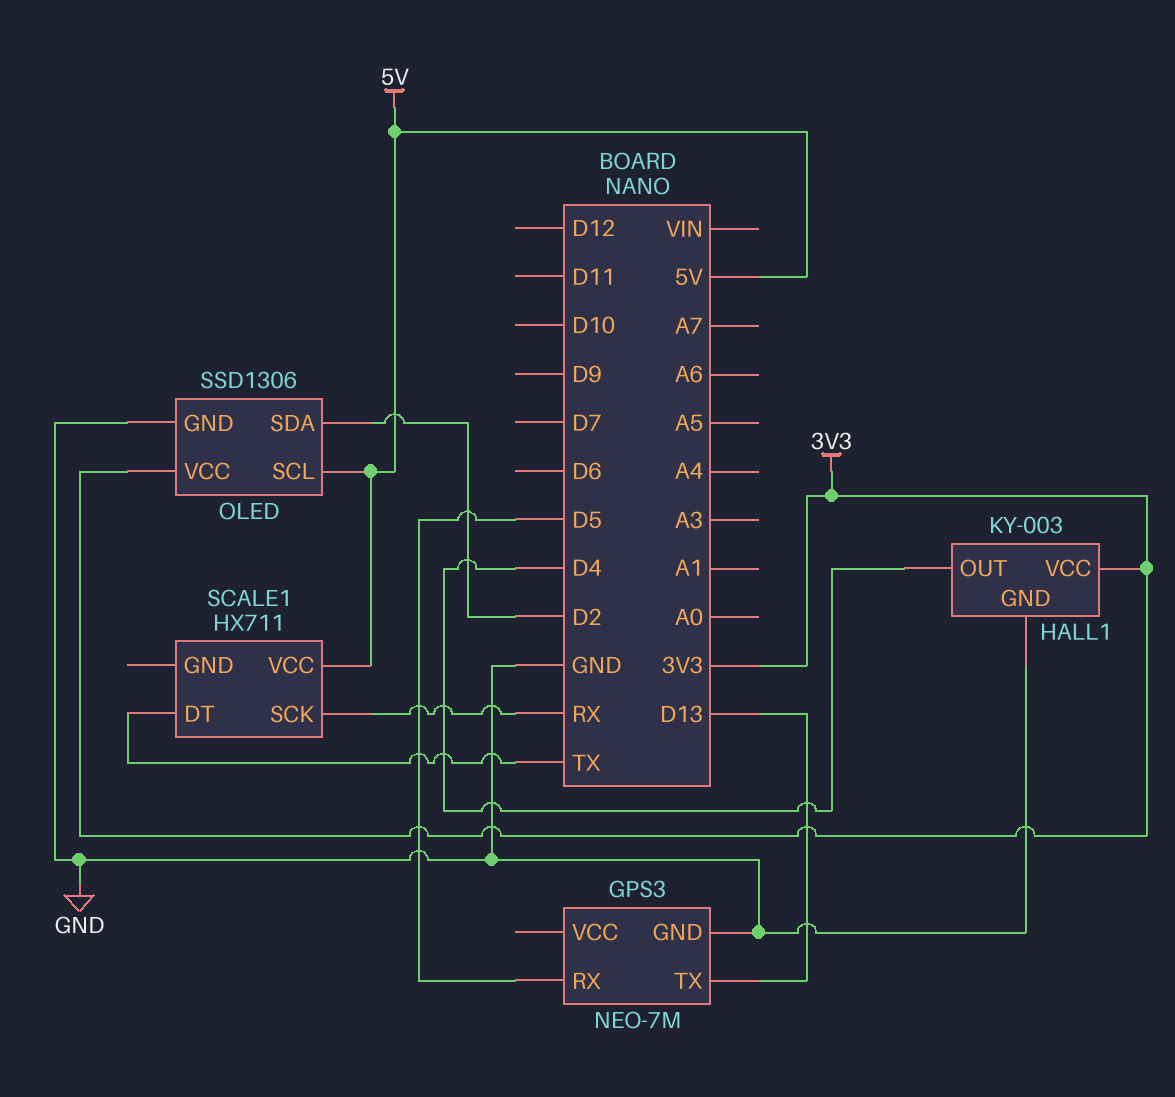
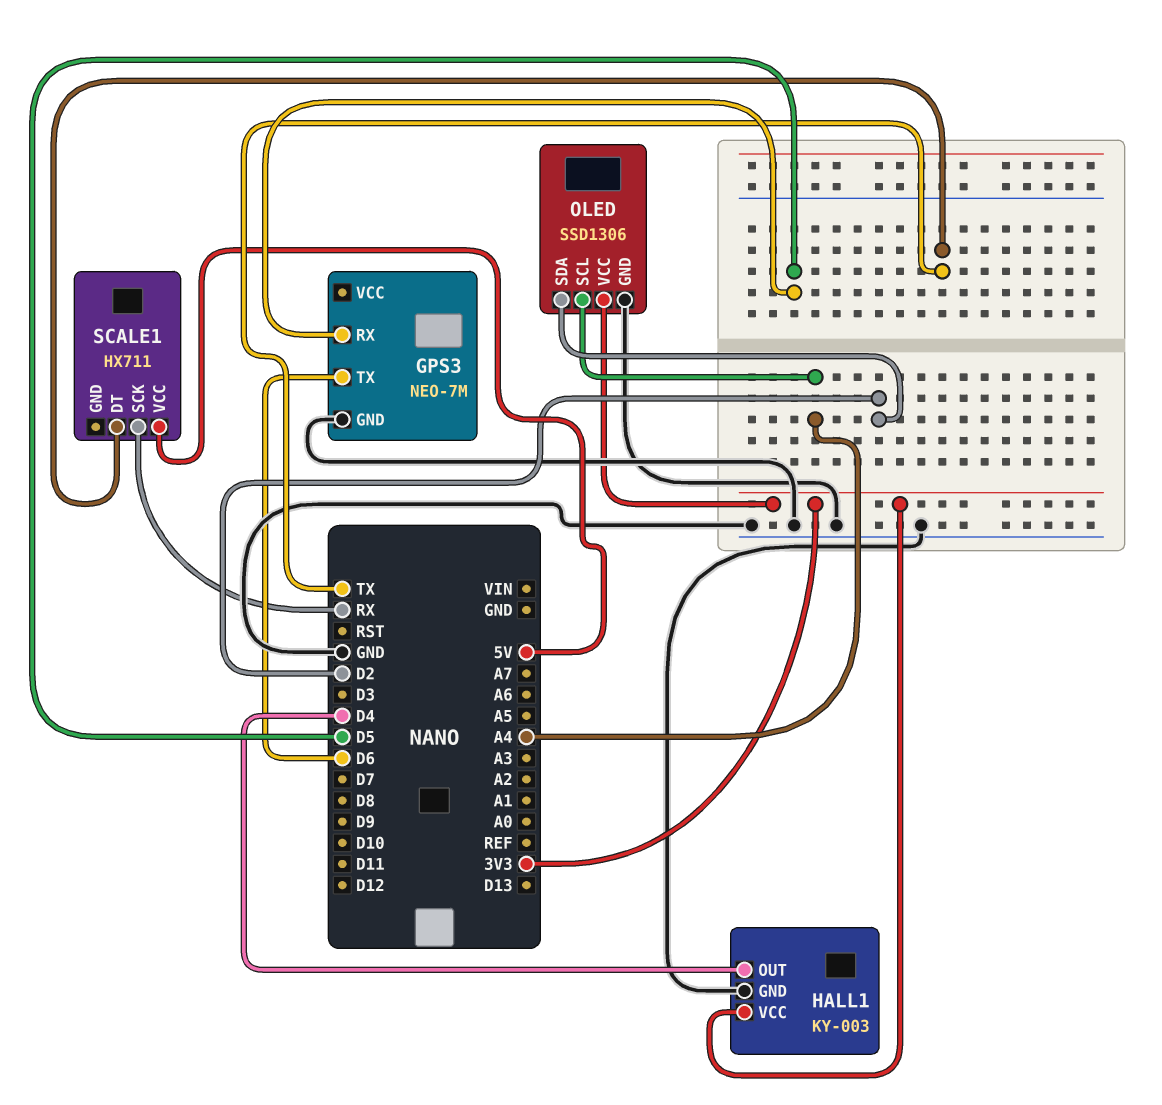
GPS3 pin TX: D13 -> D6
OLED pin SCL: 5V -> A4

